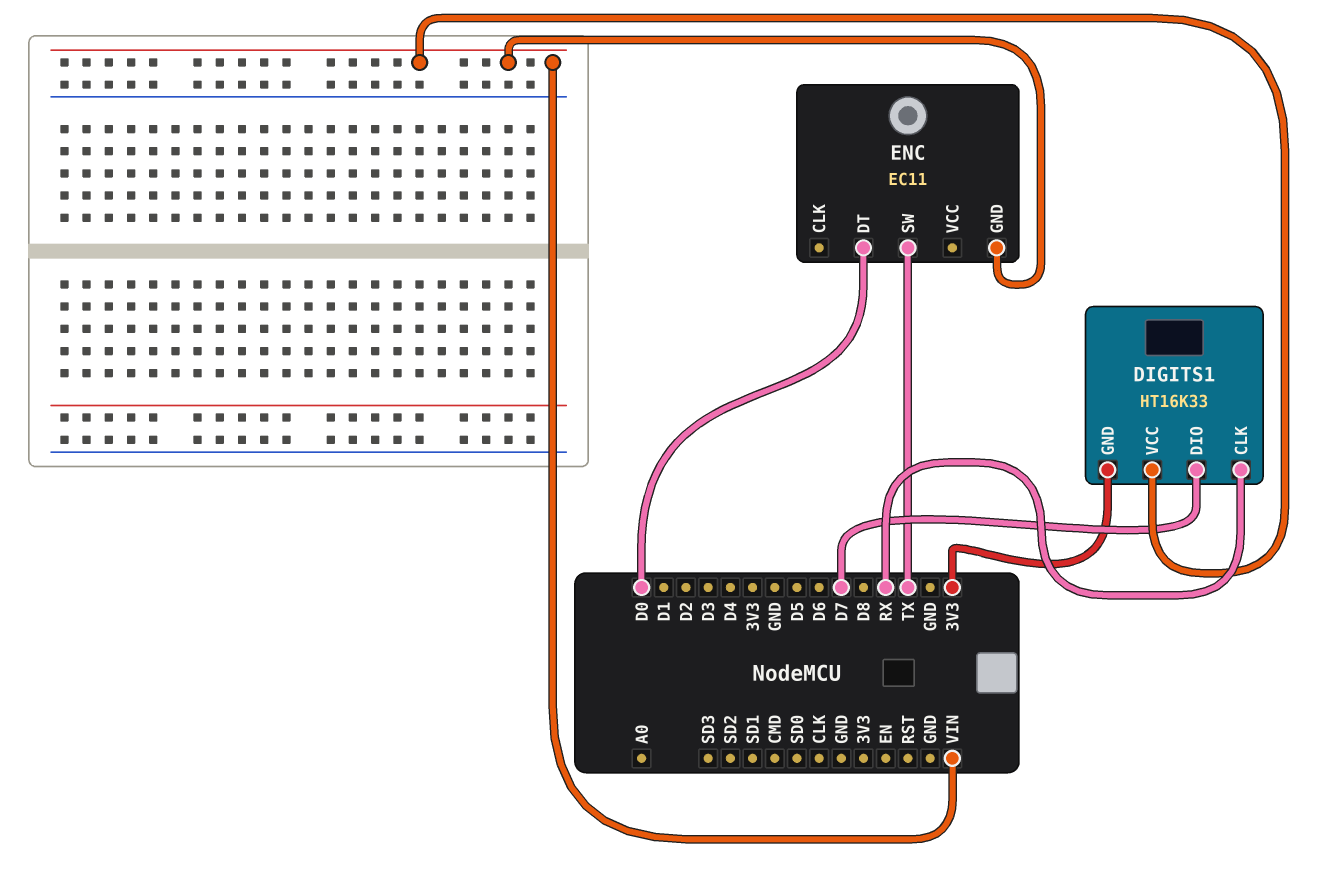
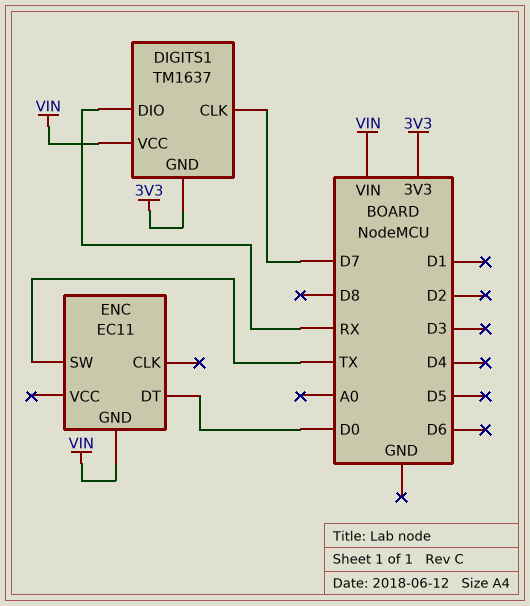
DIGITS1: HT16K33 -> TM1637
DIGITS1 pin CLK: RX -> D7
DIGITS1 pin DIO: D7 -> RX

